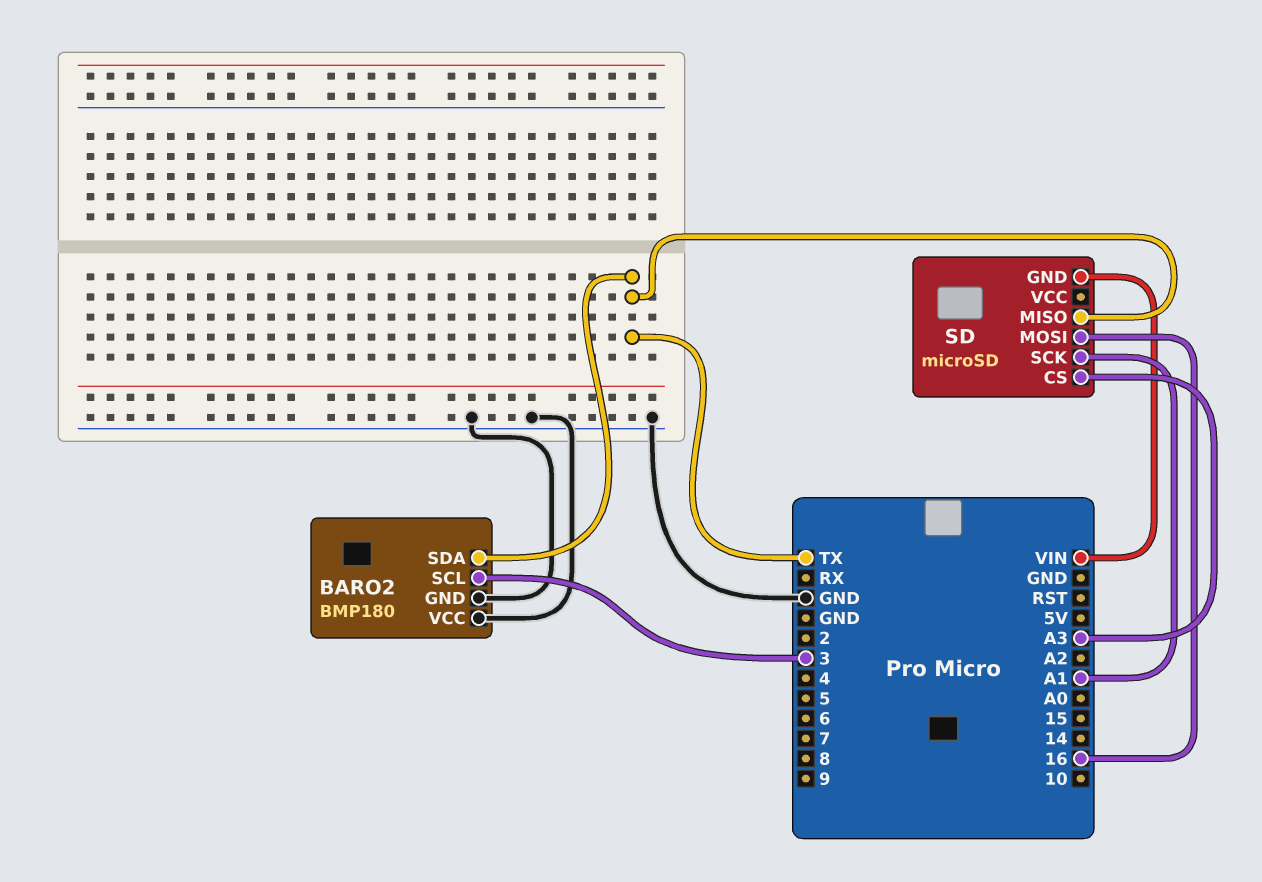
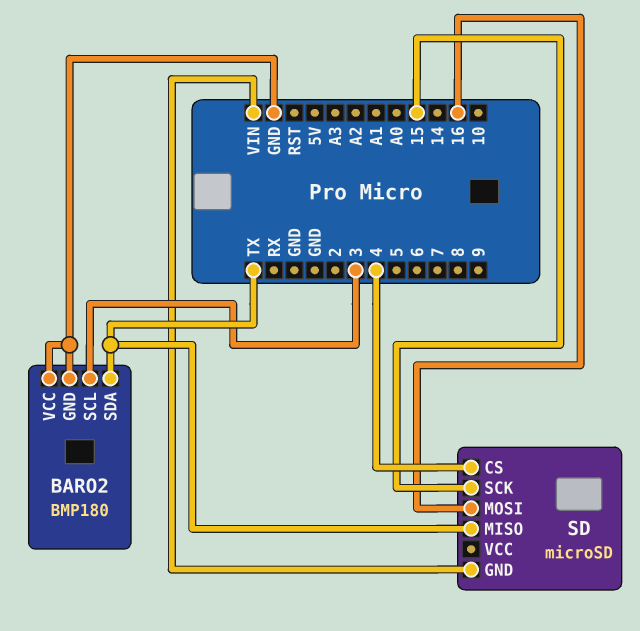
SD pin CS: A3 -> 4
SD pin SCK: A1 -> 15

